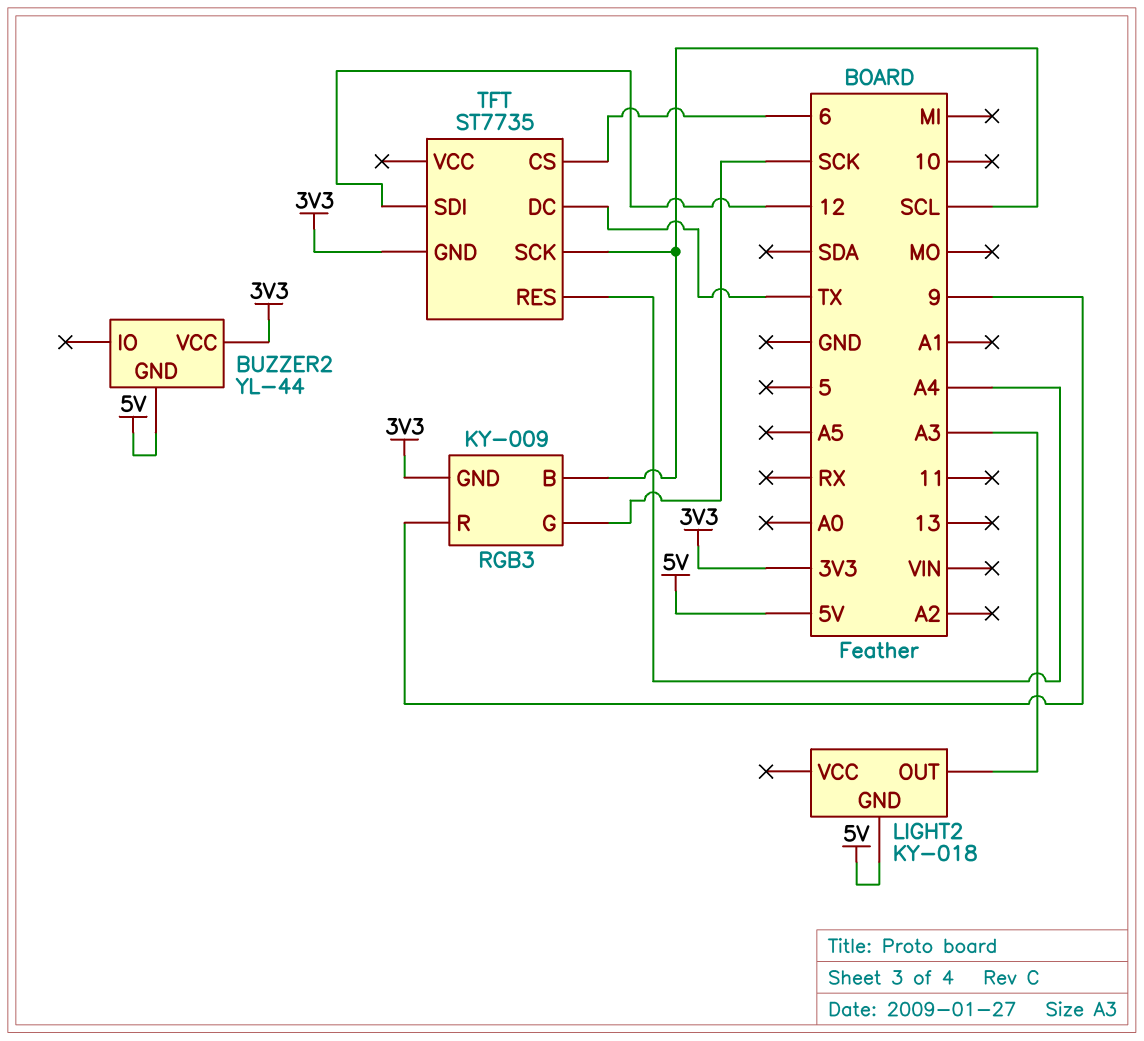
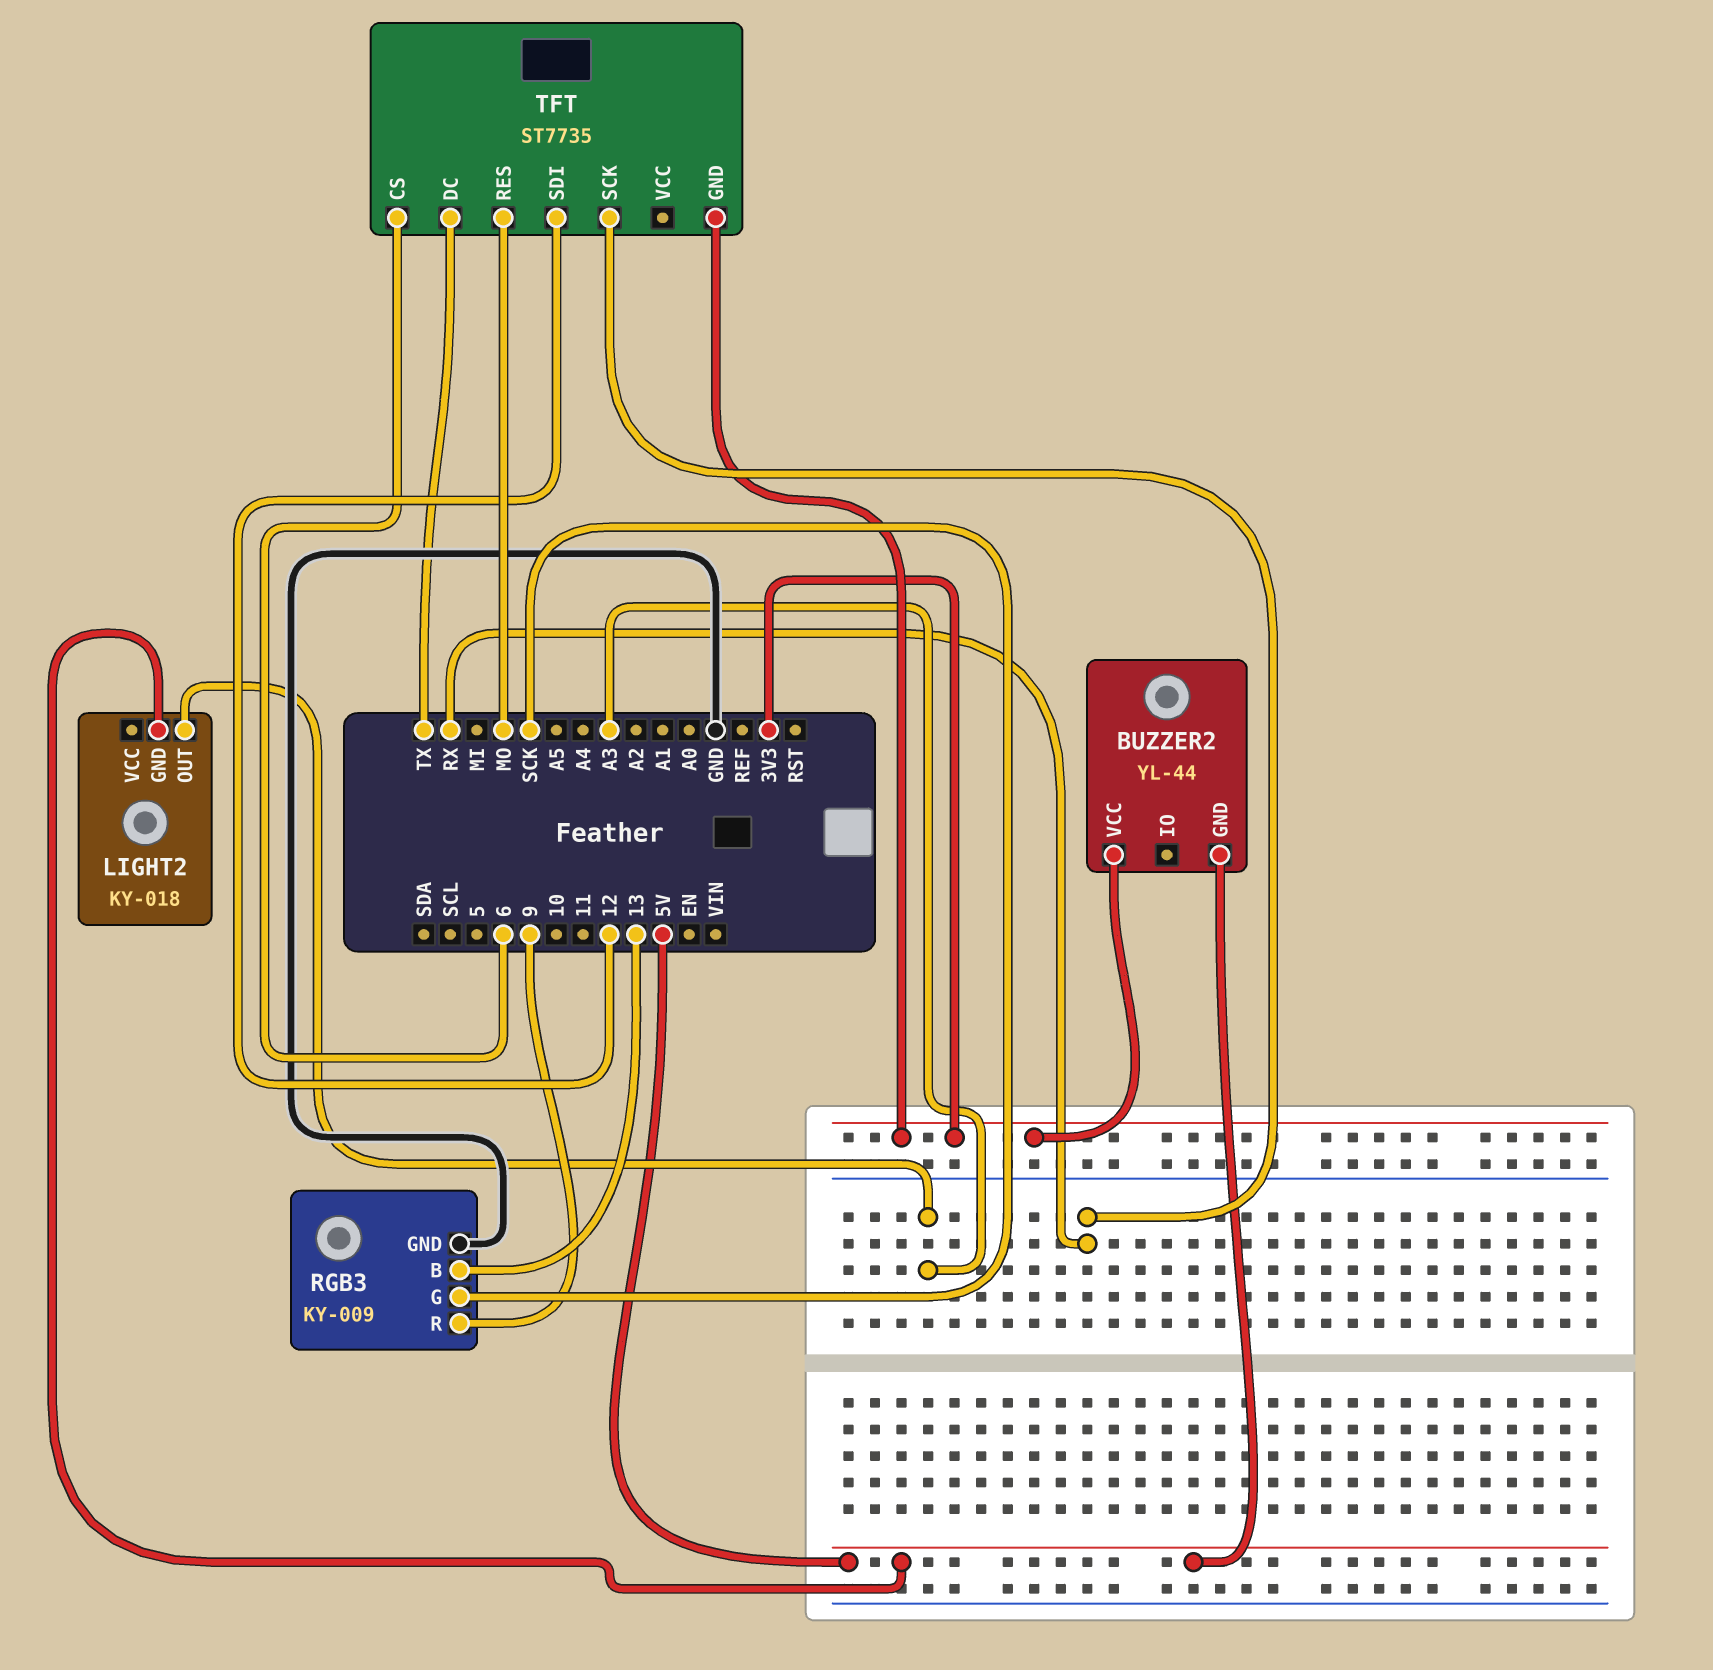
RGB3 pin B: SCL -> 13
RGB3 pin GND: 3V3 -> GND
TFT pin RES: A4 -> MO
TFT pin SCK: SCL -> RX

